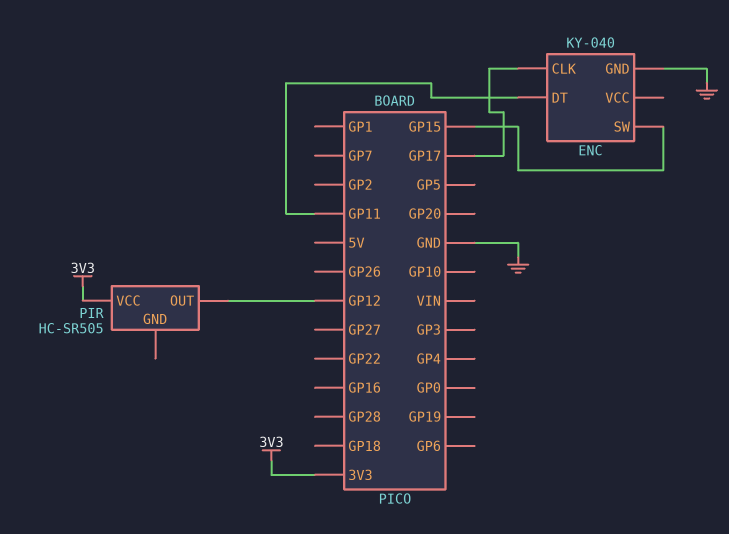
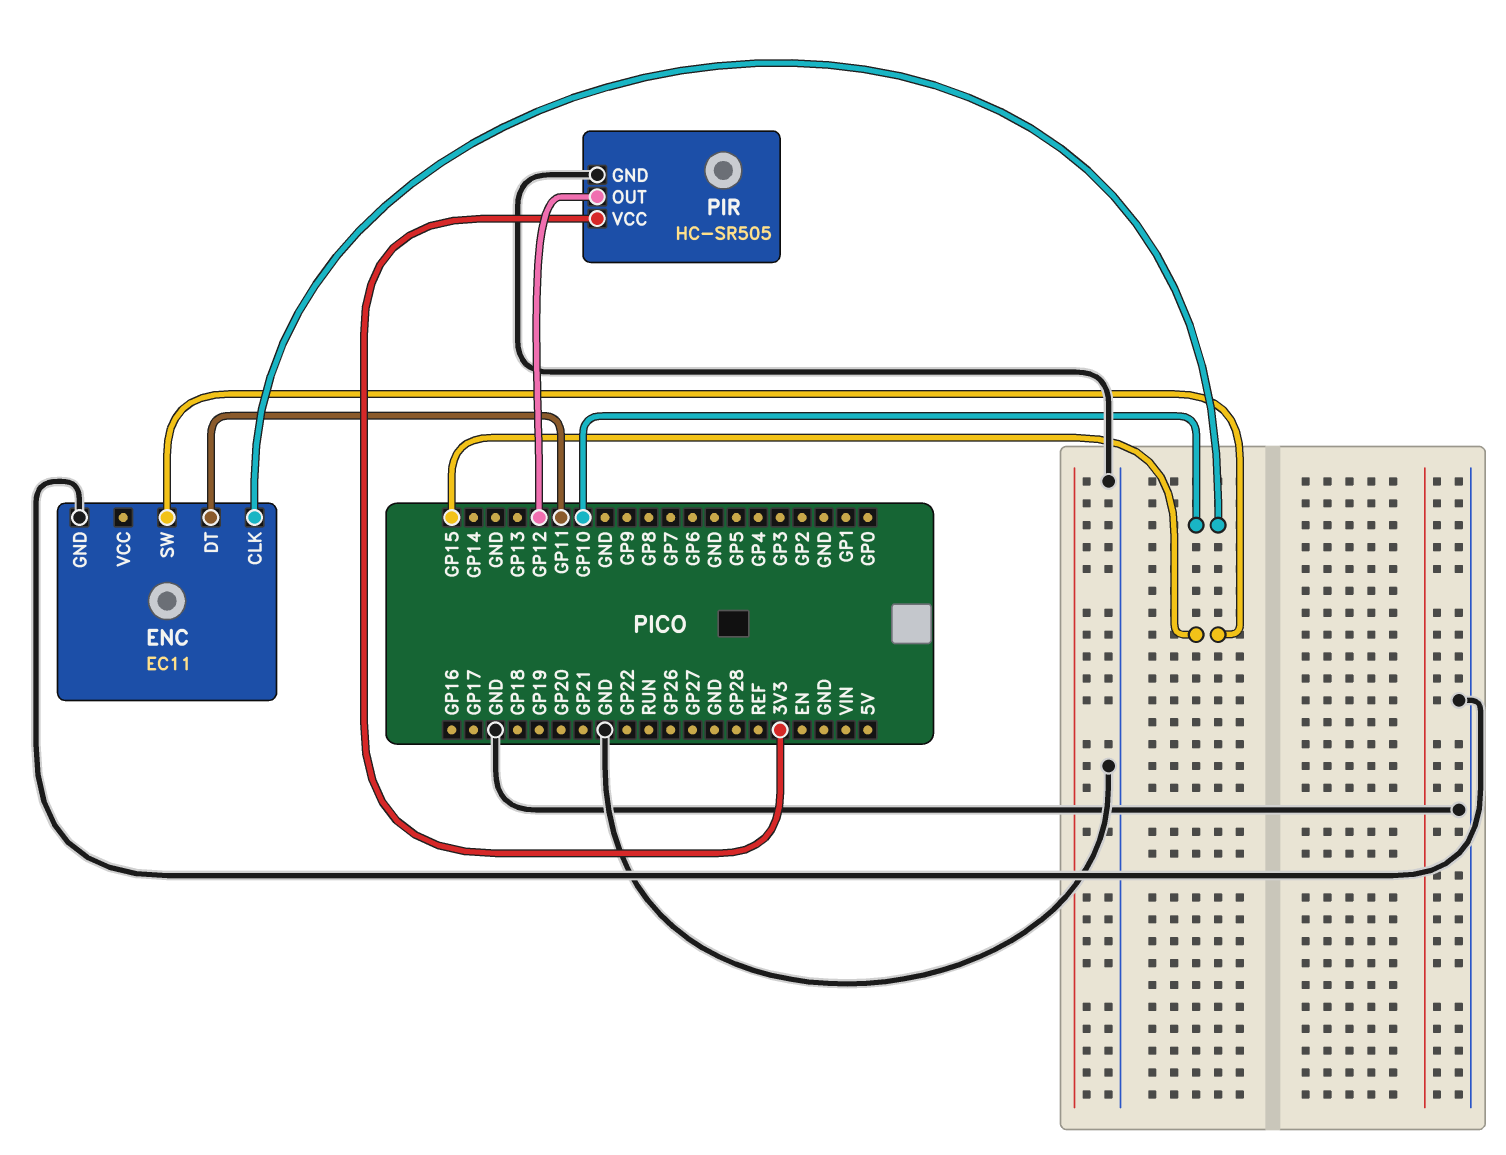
ENC: KY-040 -> EC11
ENC pin CLK: GP17 -> GP10
PIR pin GND: none -> GND

